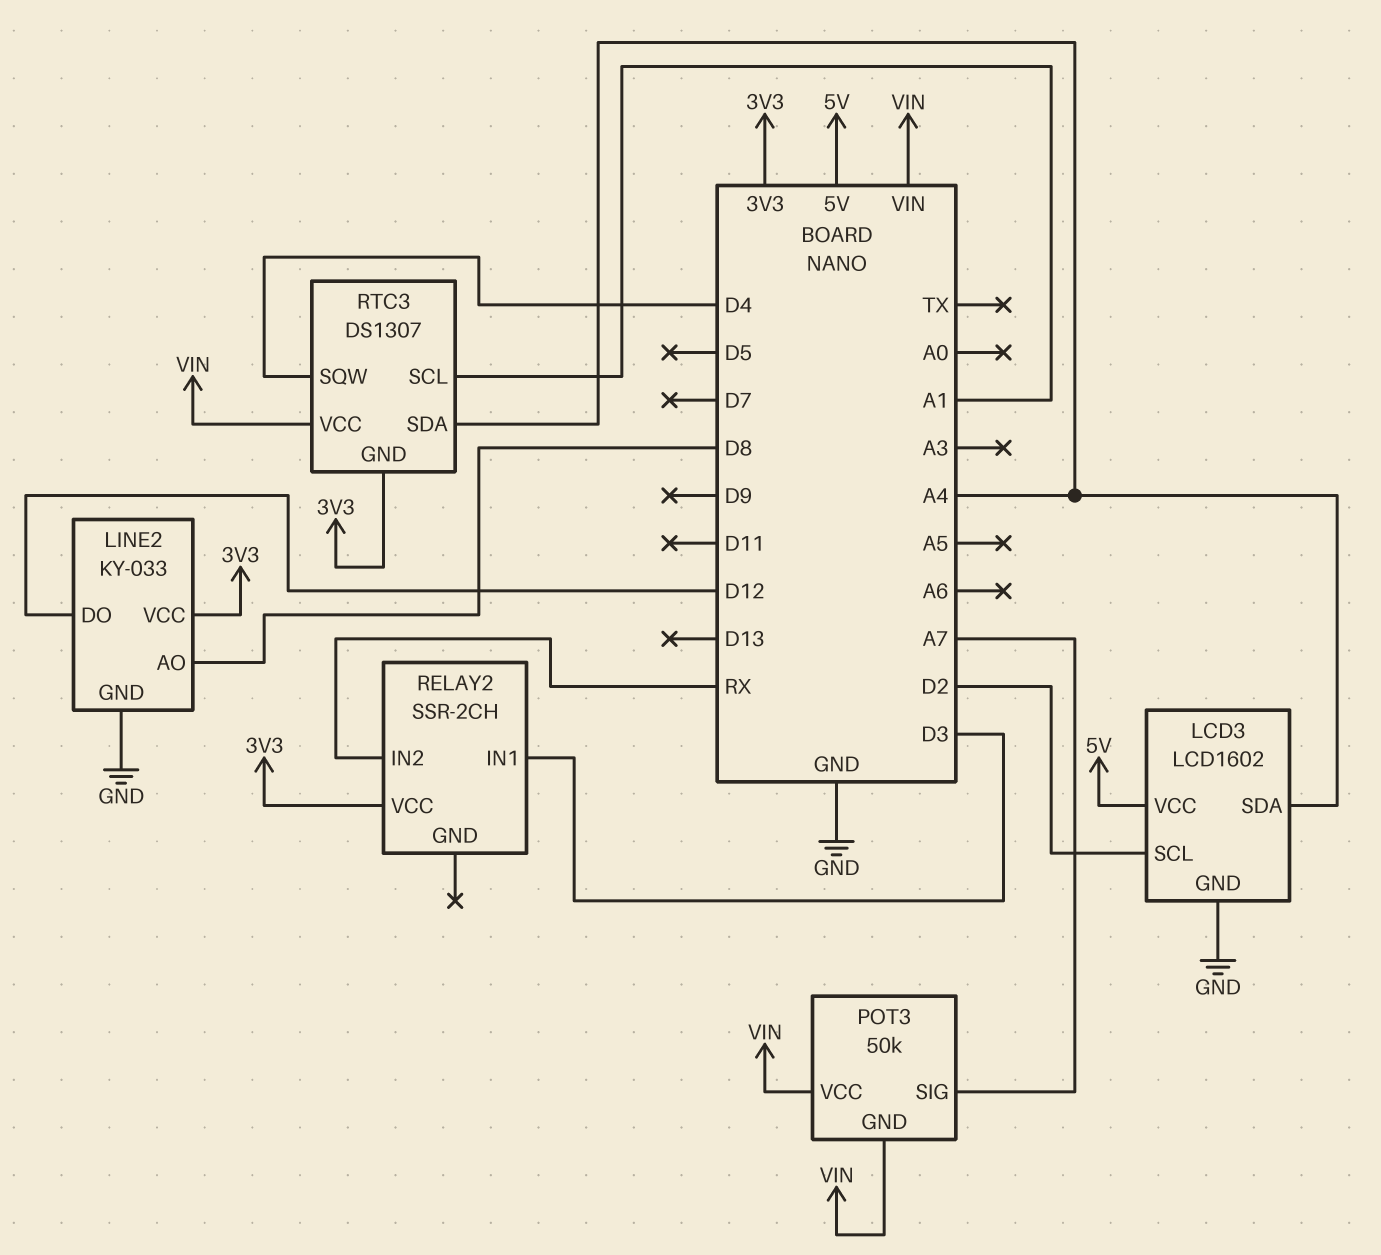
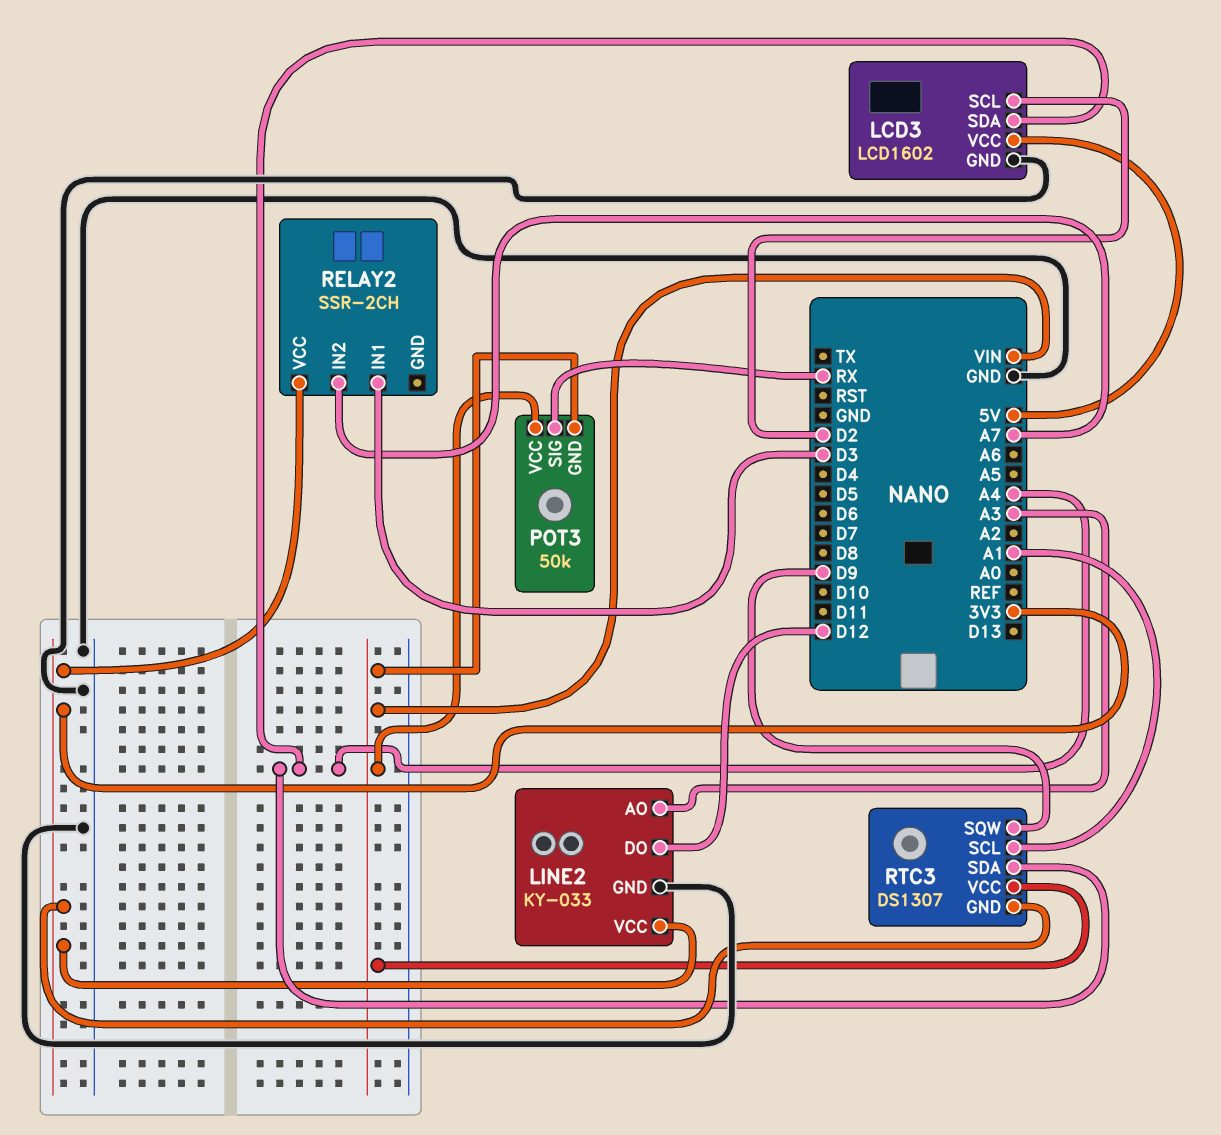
LINE2 pin AO: D8 -> A3
POT3 pin SIG: A7 -> RX
RELAY2 pin IN2: RX -> A7
RTC3 pin SQW: D4 -> D9

